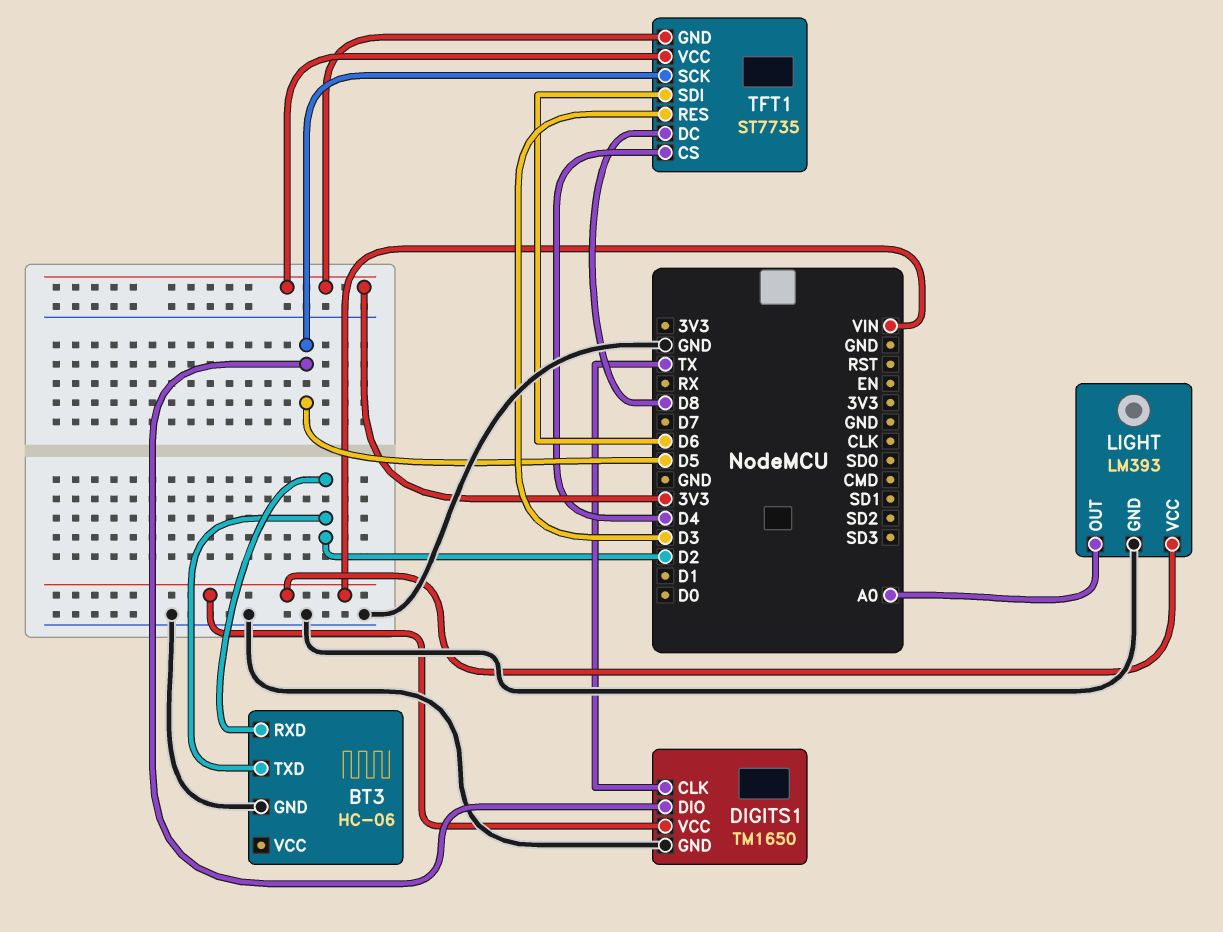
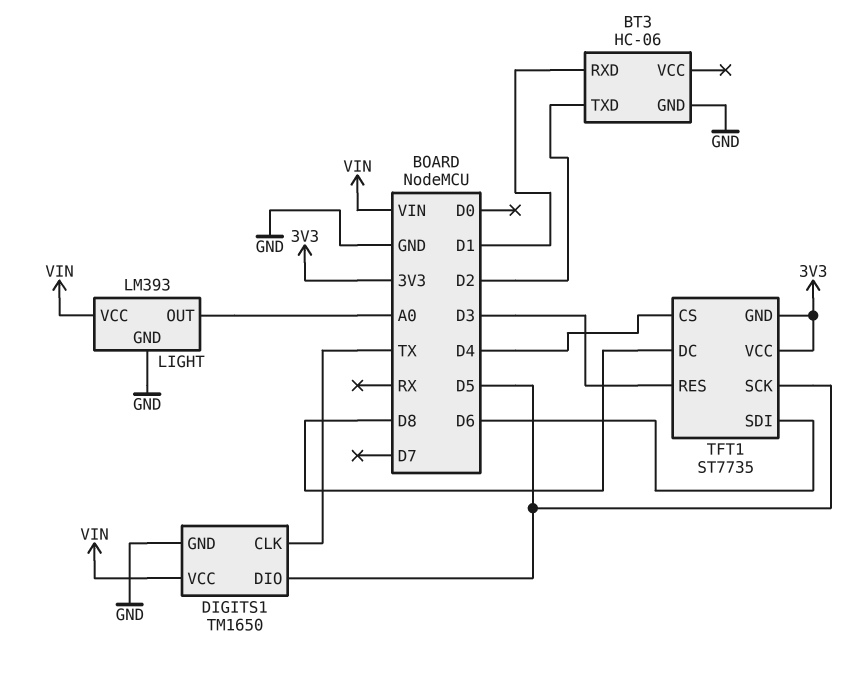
BT3 pin RXD: D2 -> D1

